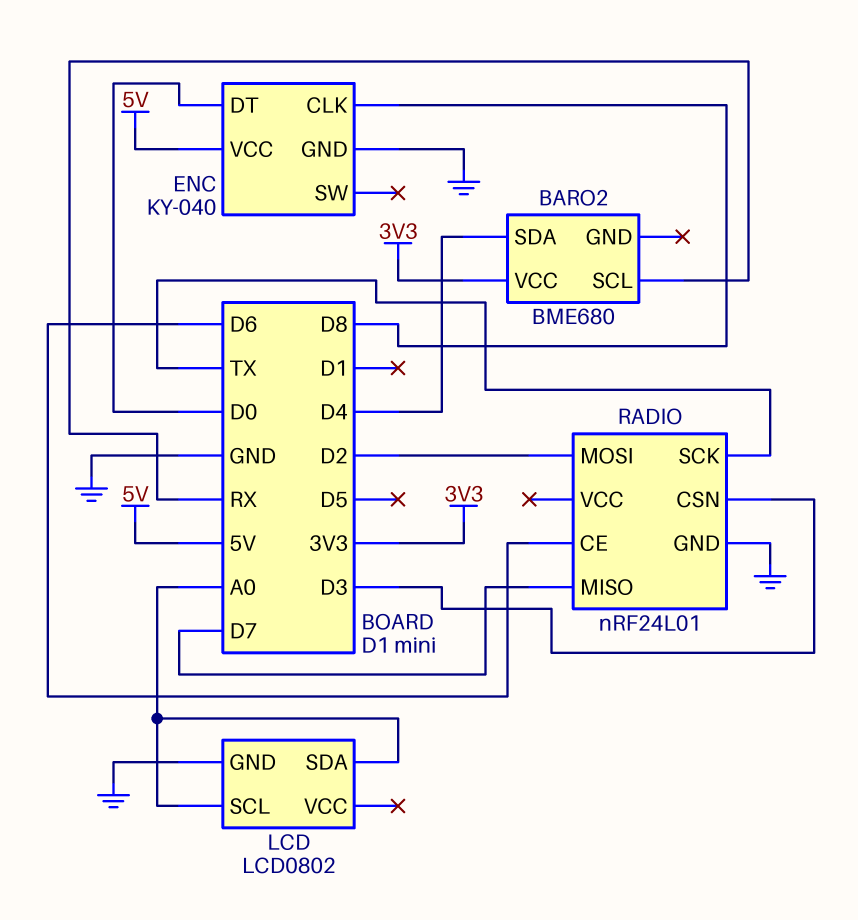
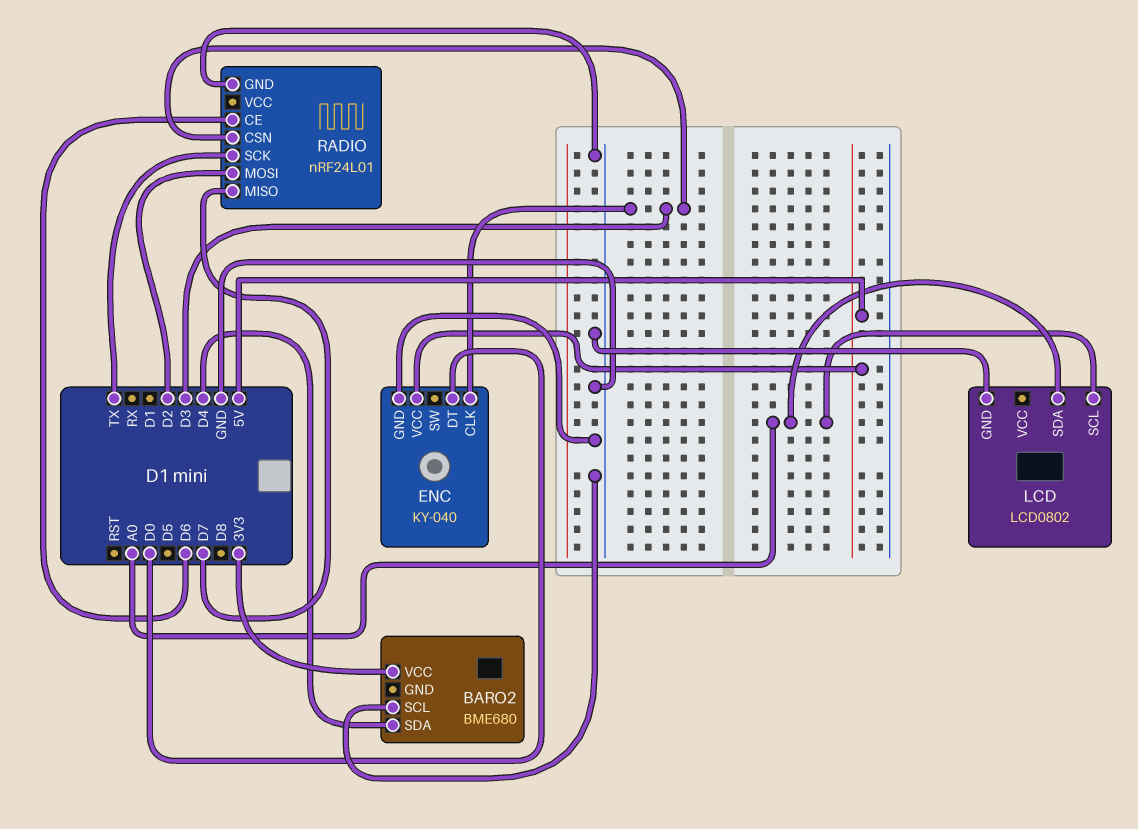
BARO2 pin SCL: RX -> GND
ENC pin CLK: D8 -> D3

